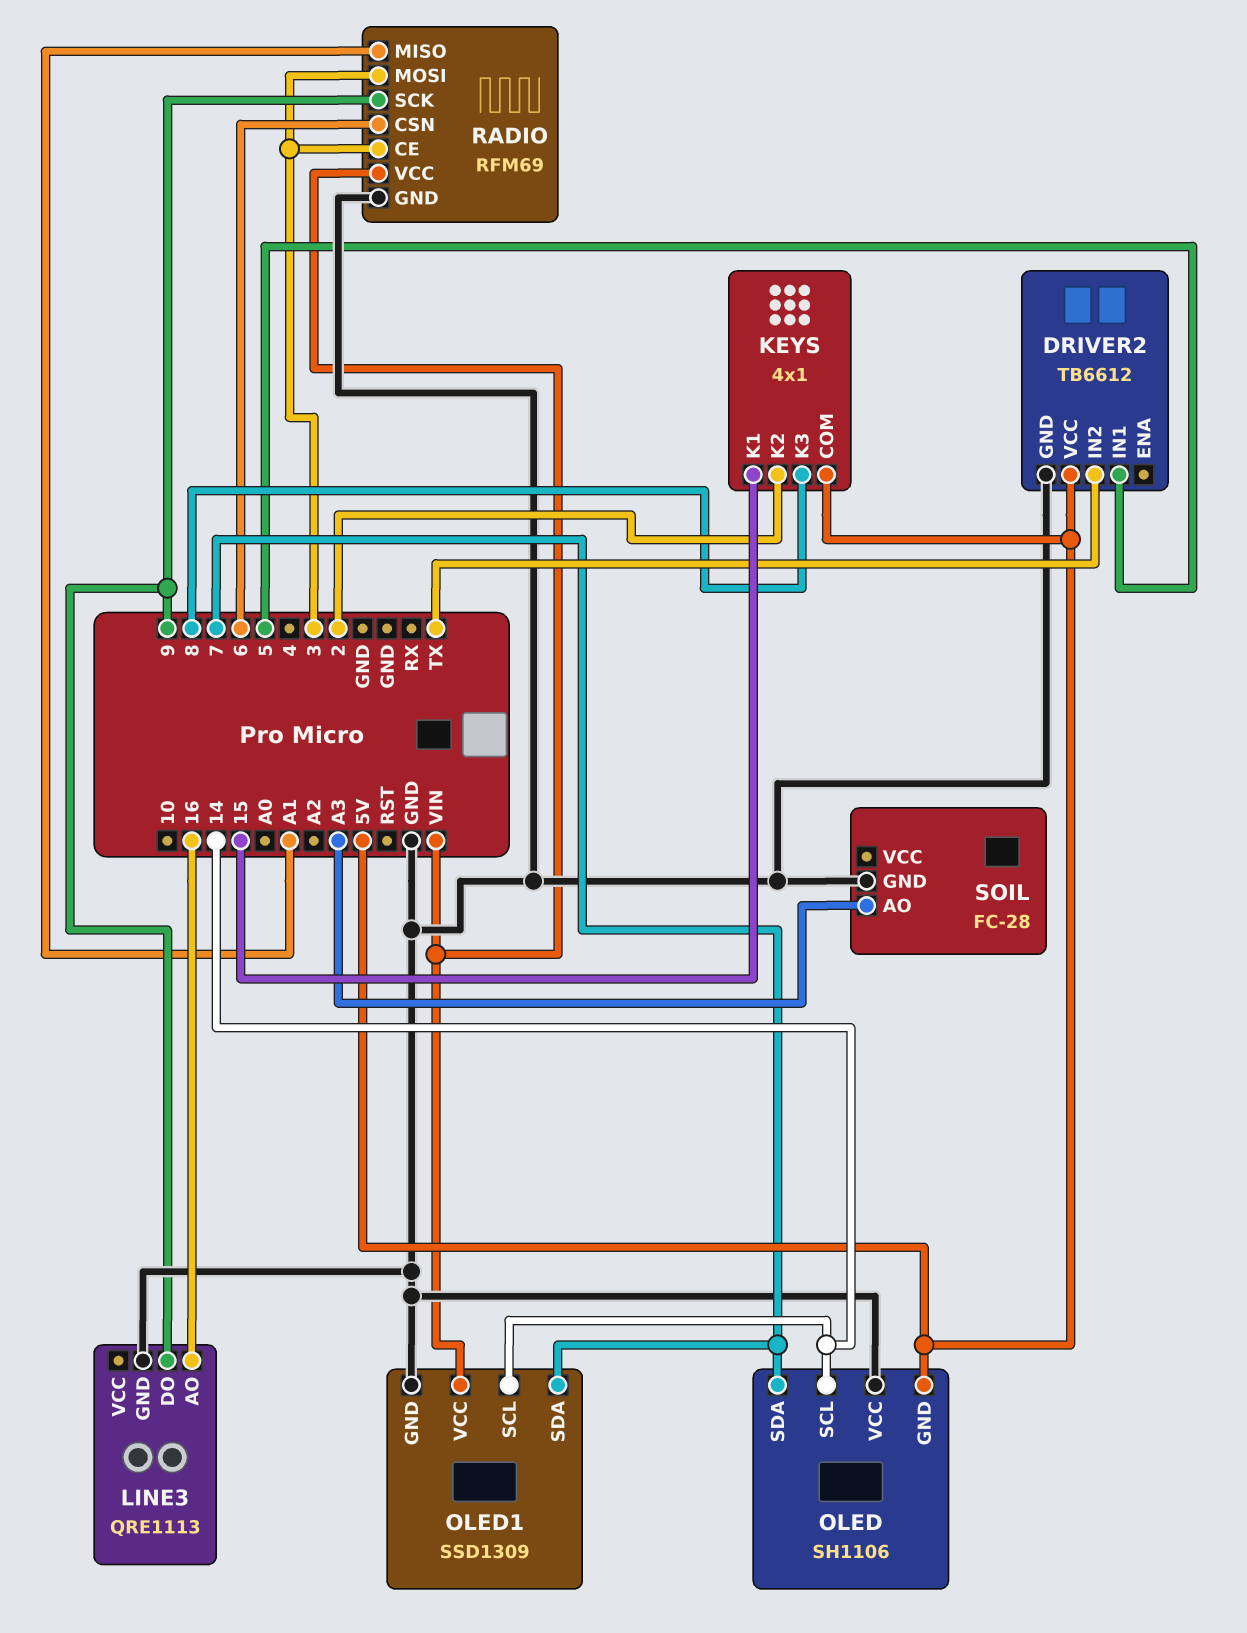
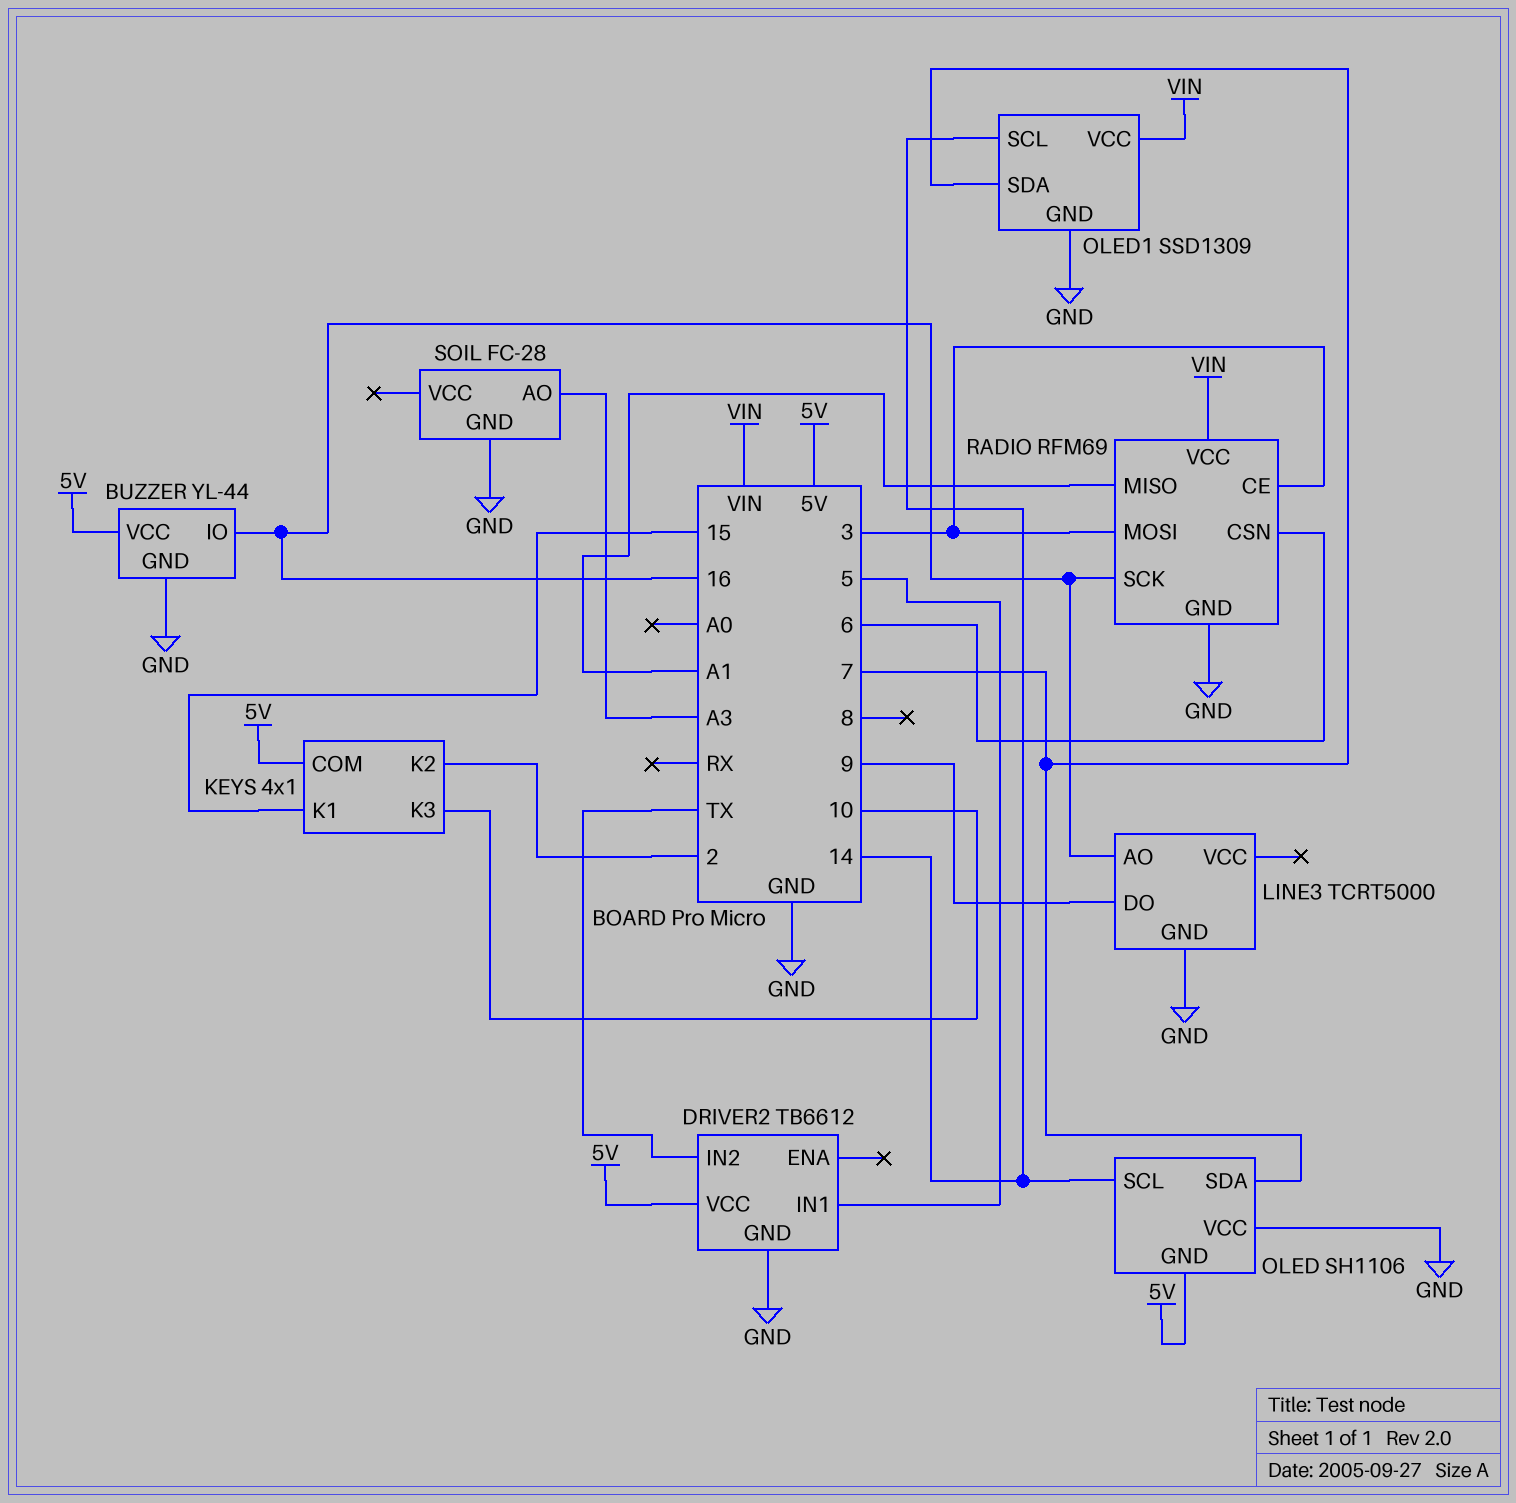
BUZZER: none -> YL-44
BUZZER pin GND: none -> GND
BUZZER pin IO: none -> 16
BUZZER pin VCC: none -> 5V
KEYS pin K3: 8 -> 10
LINE3: QRE1113 -> TCRT5000
RADIO pin SCK: 9 -> 16

